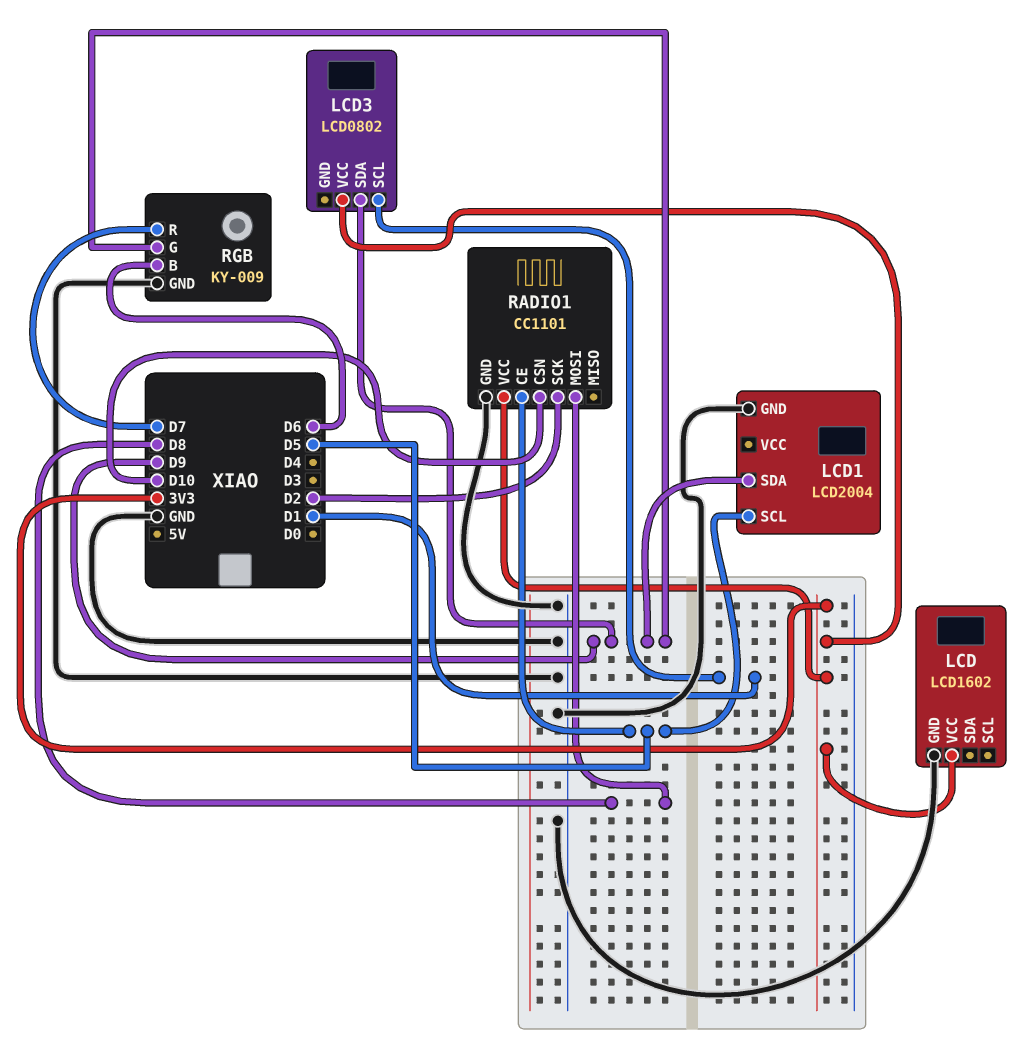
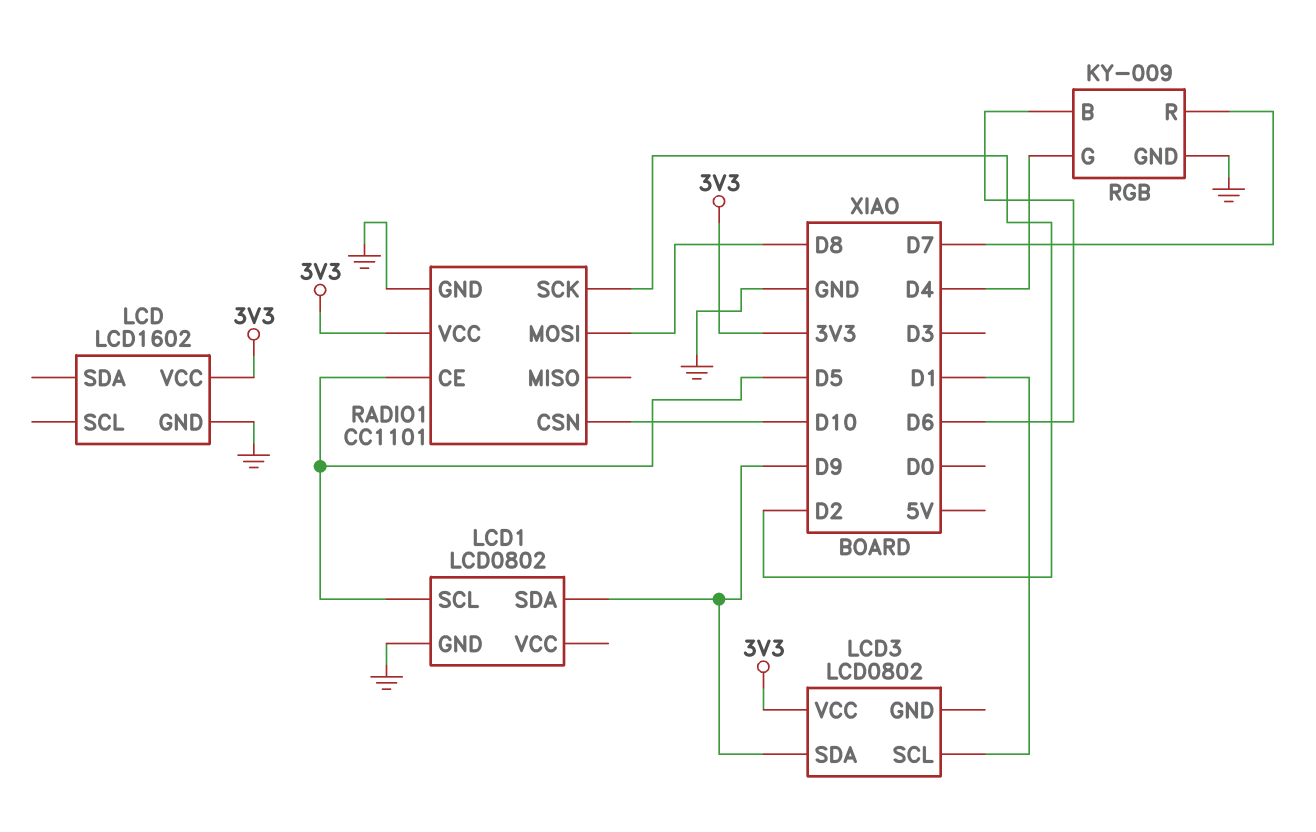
LCD1: LCD2004 -> LCD0802
RGB pin G: D9 -> D4

